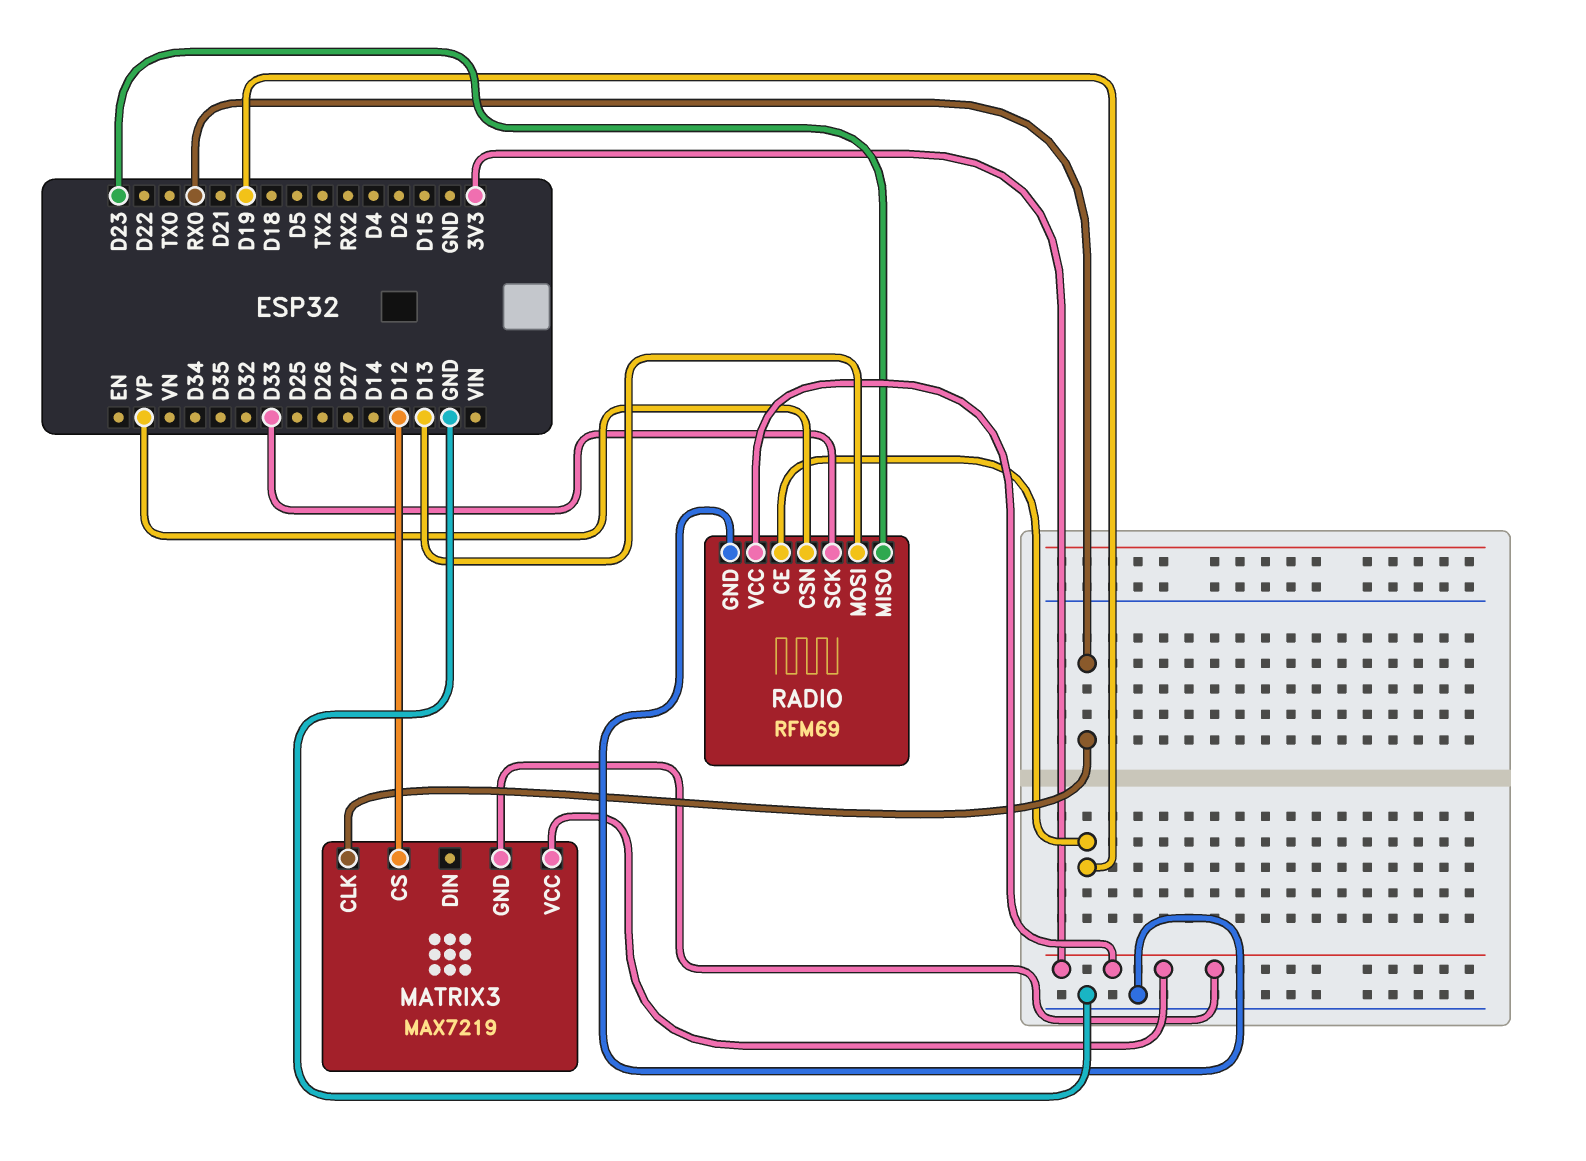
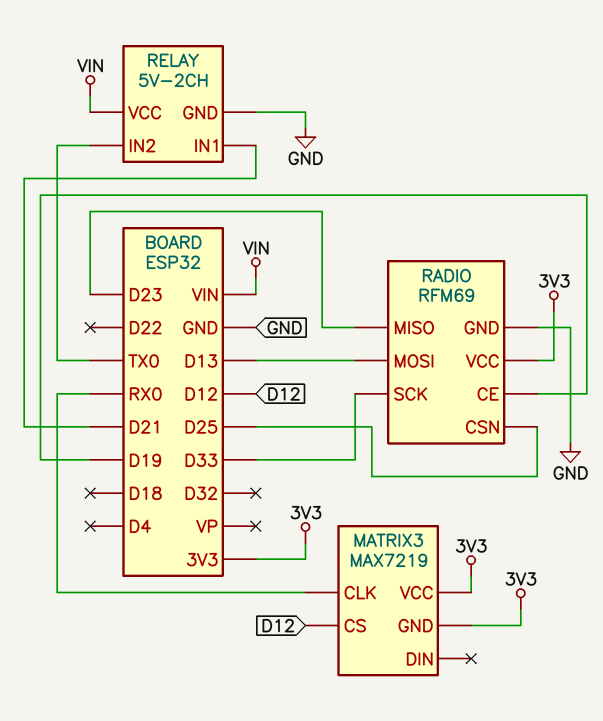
RADIO pin CSN: VP -> D25
RELAY: none -> 5V-2CH
RELAY pin GND: none -> GND
RELAY pin IN1: none -> D21
RELAY pin IN2: none -> TX0
RELAY pin VCC: none -> VIN

